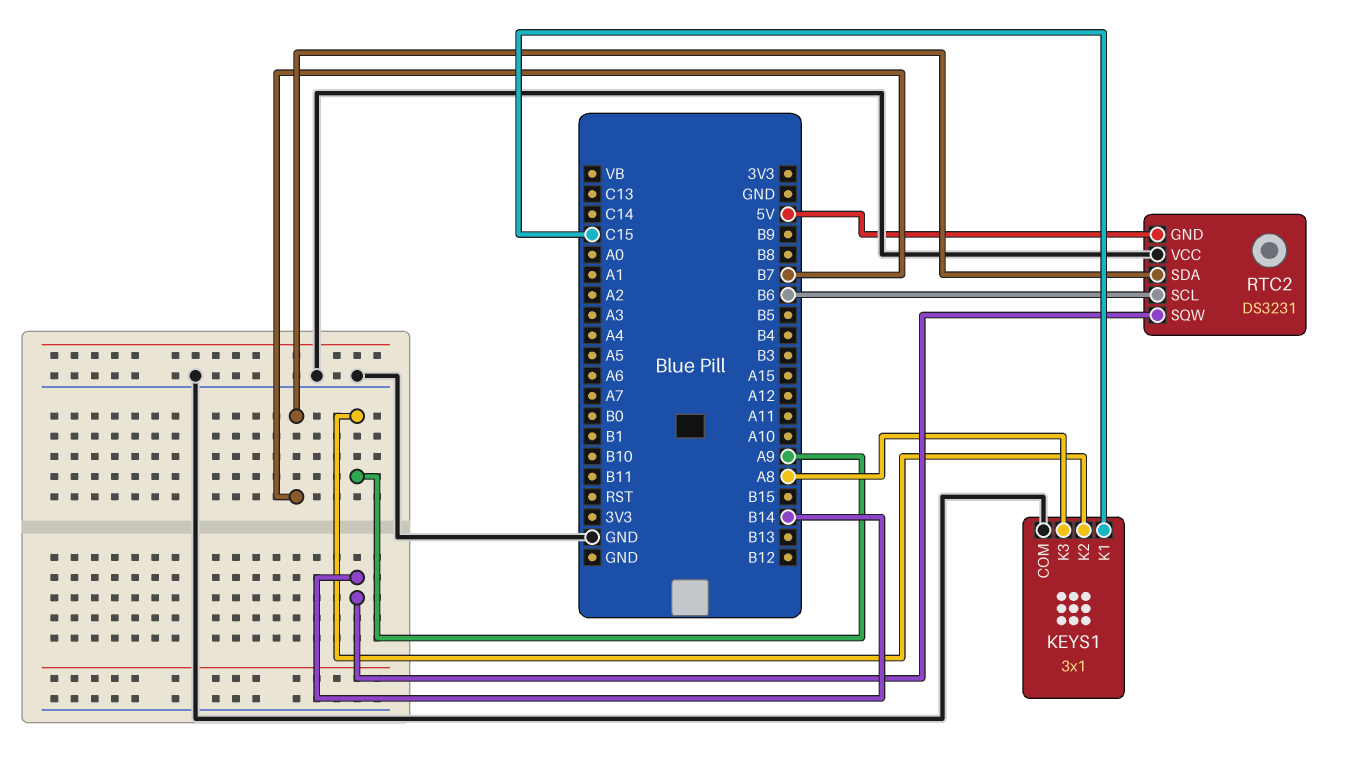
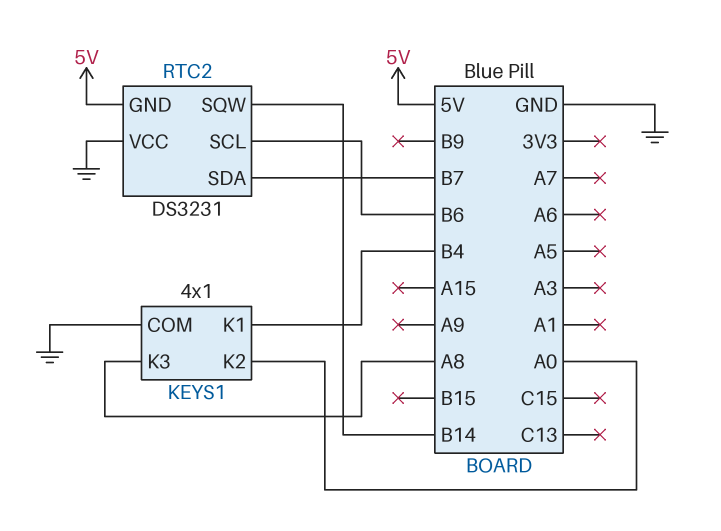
KEYS1: 3x1 -> 4x1
KEYS1 pin K1: C15 -> B4
KEYS1 pin K2: A9 -> A0

